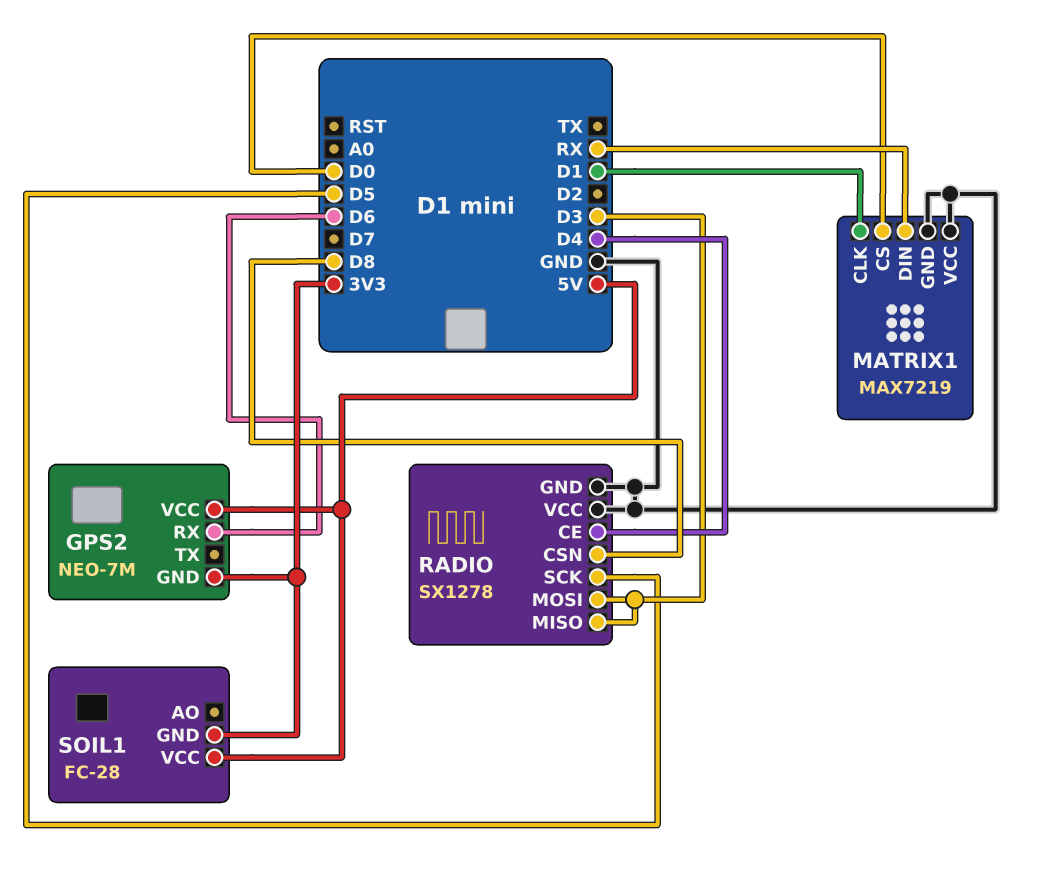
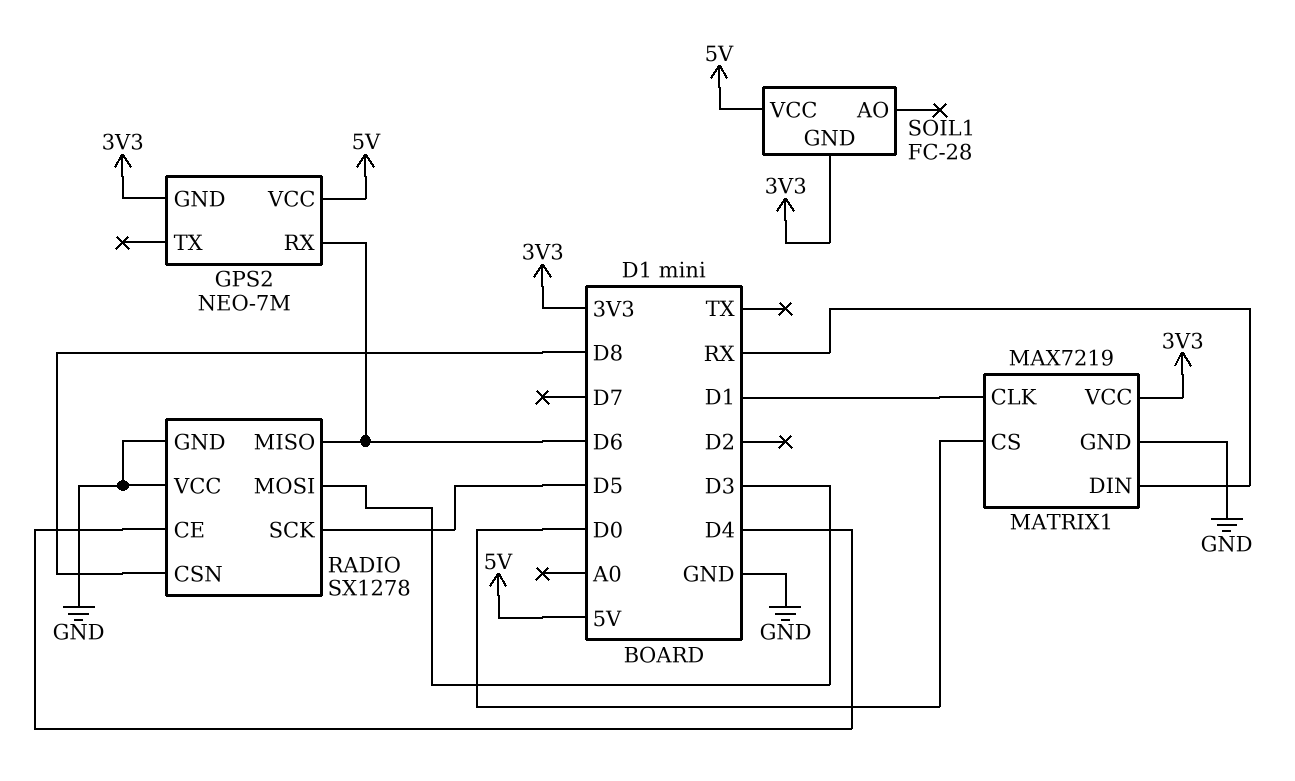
MATRIX1 pin VCC: GND -> 3V3
RADIO pin MISO: D3 -> D6

